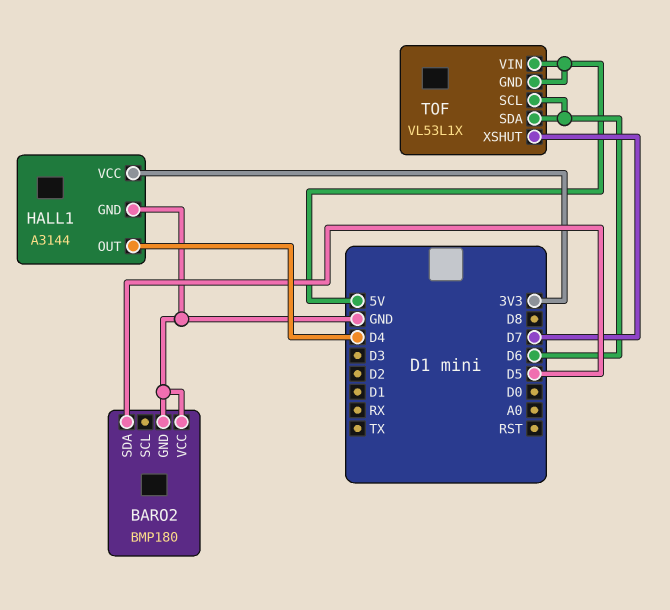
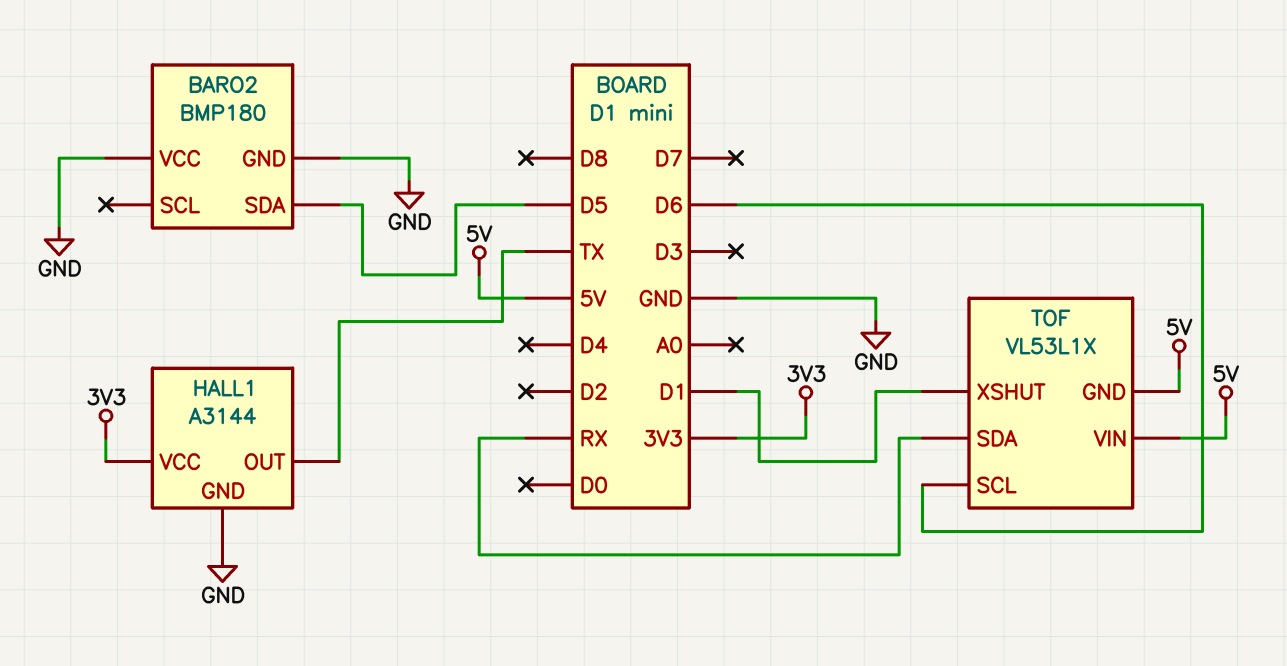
HALL1 pin OUT: D4 -> TX
TOF pin SDA: D6 -> RX
TOF pin XSHUT: D7 -> D1

